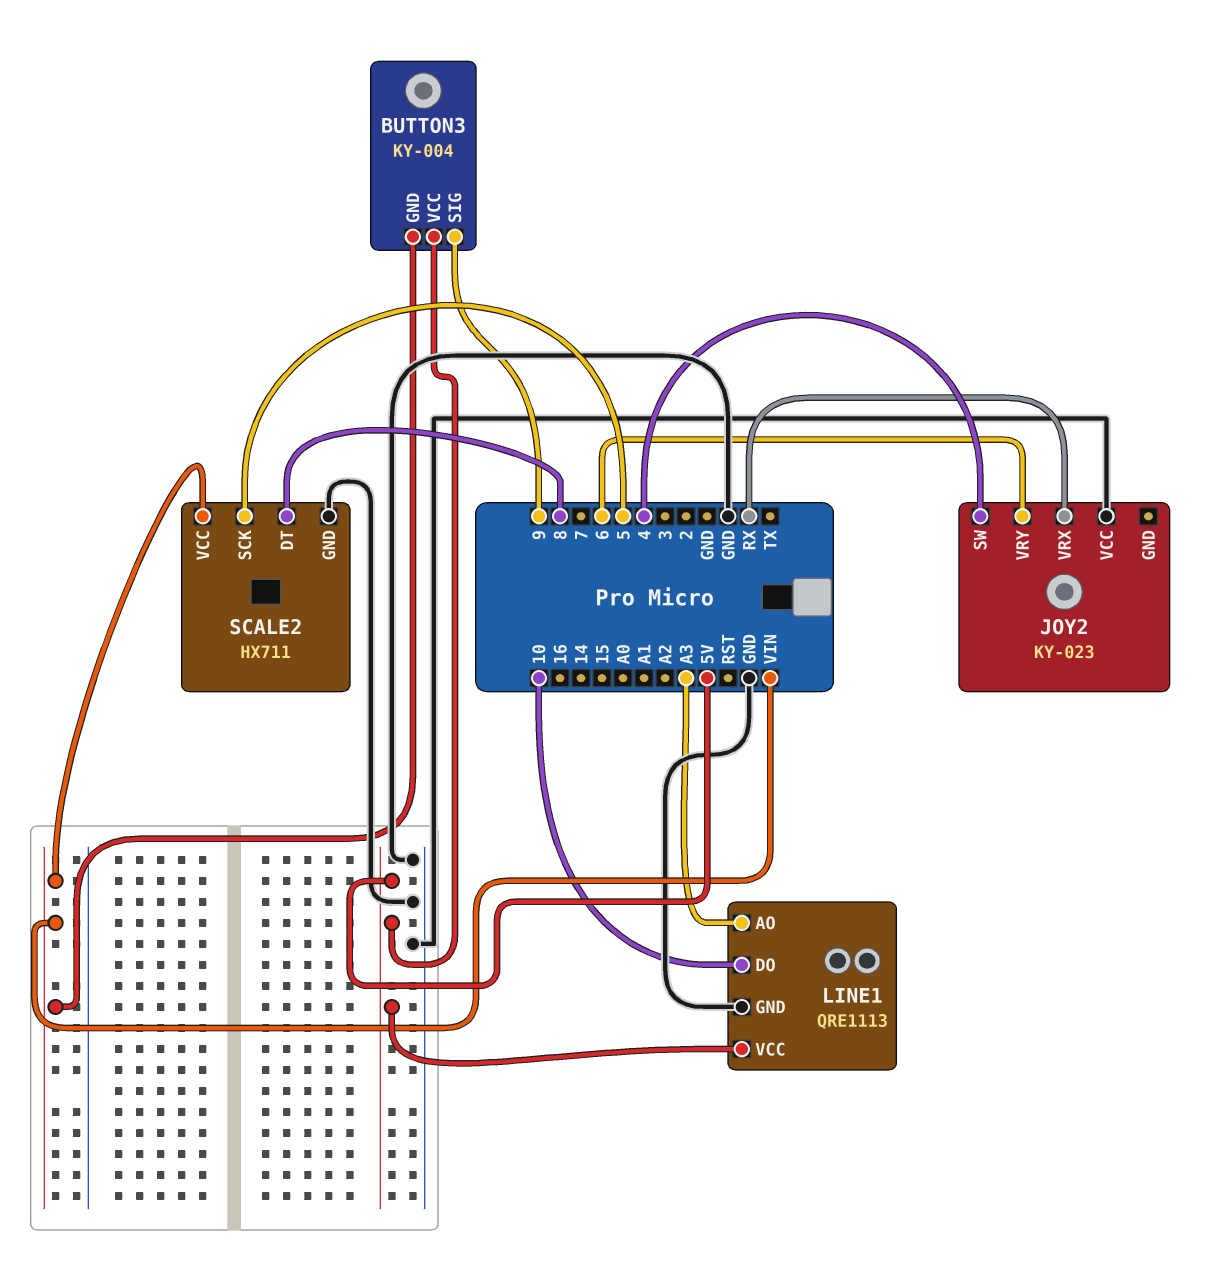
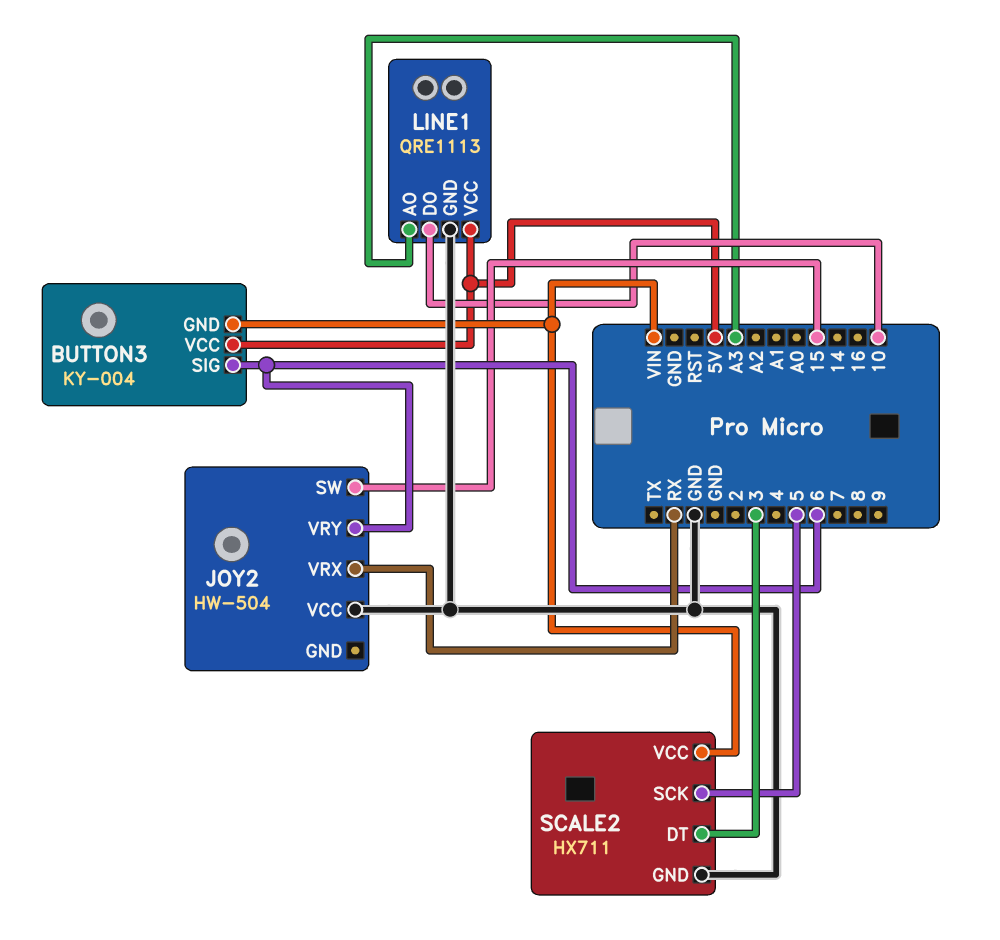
BUTTON3 pin SIG: 9 -> 6
JOY2: KY-023 -> HW-504
JOY2 pin SW: 4 -> 15
SCALE2 pin DT: 8 -> 3

